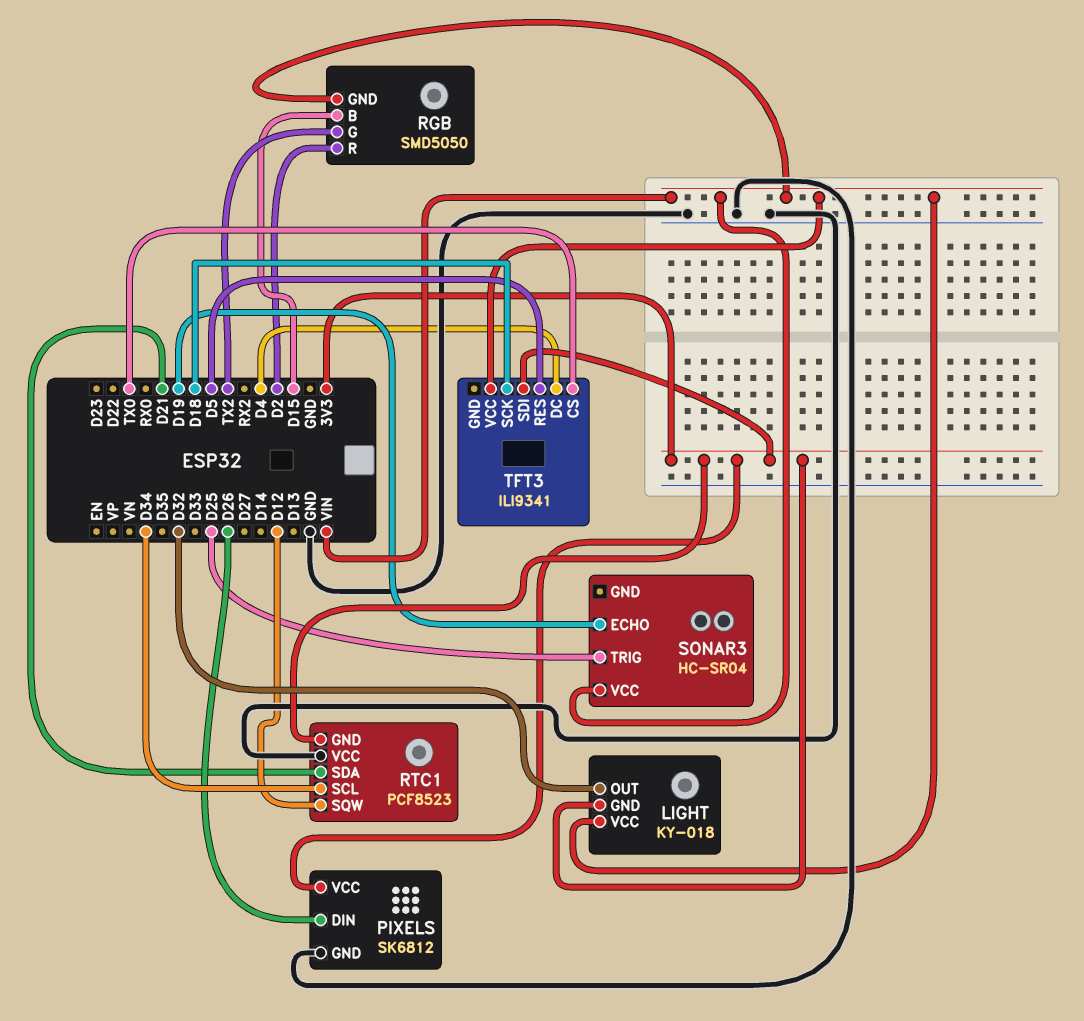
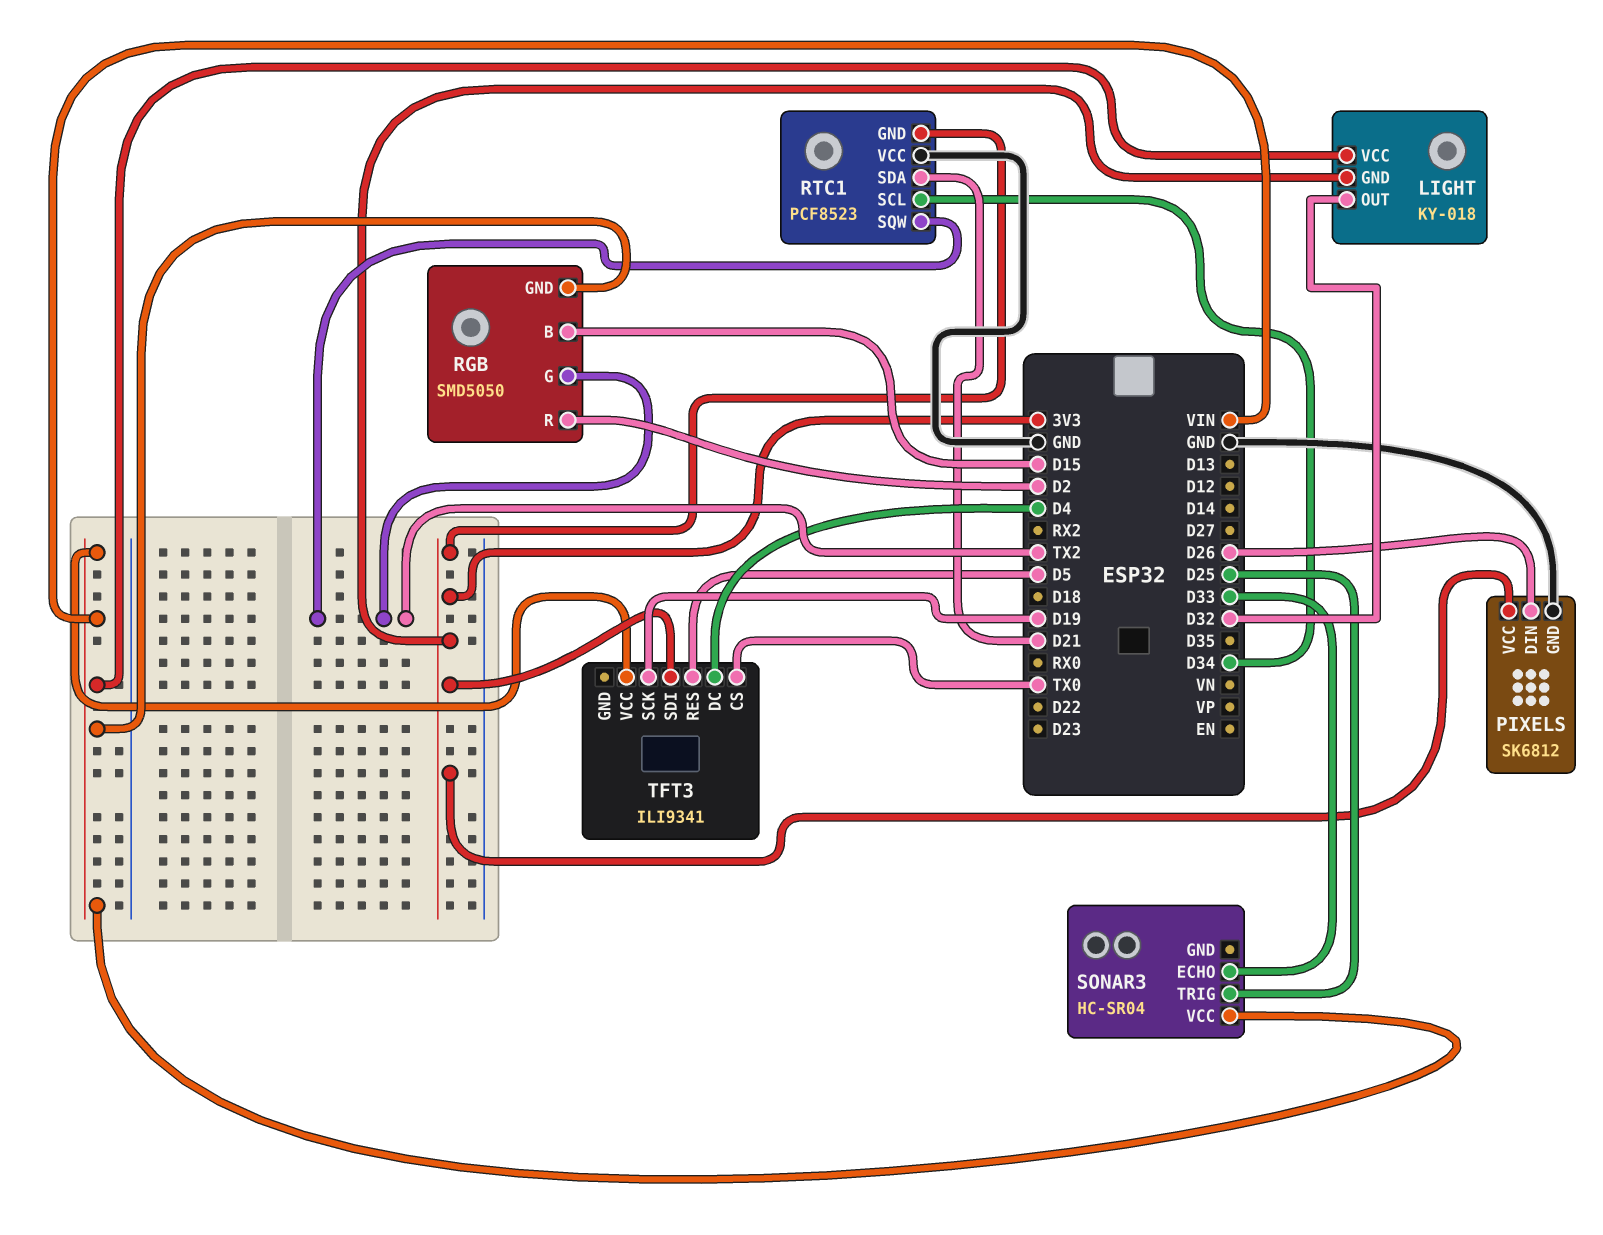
RTC1 pin SQW: D12 -> TX2
SONAR3 pin ECHO: D19 -> D33
TFT3 pin SCK: D18 -> D19

